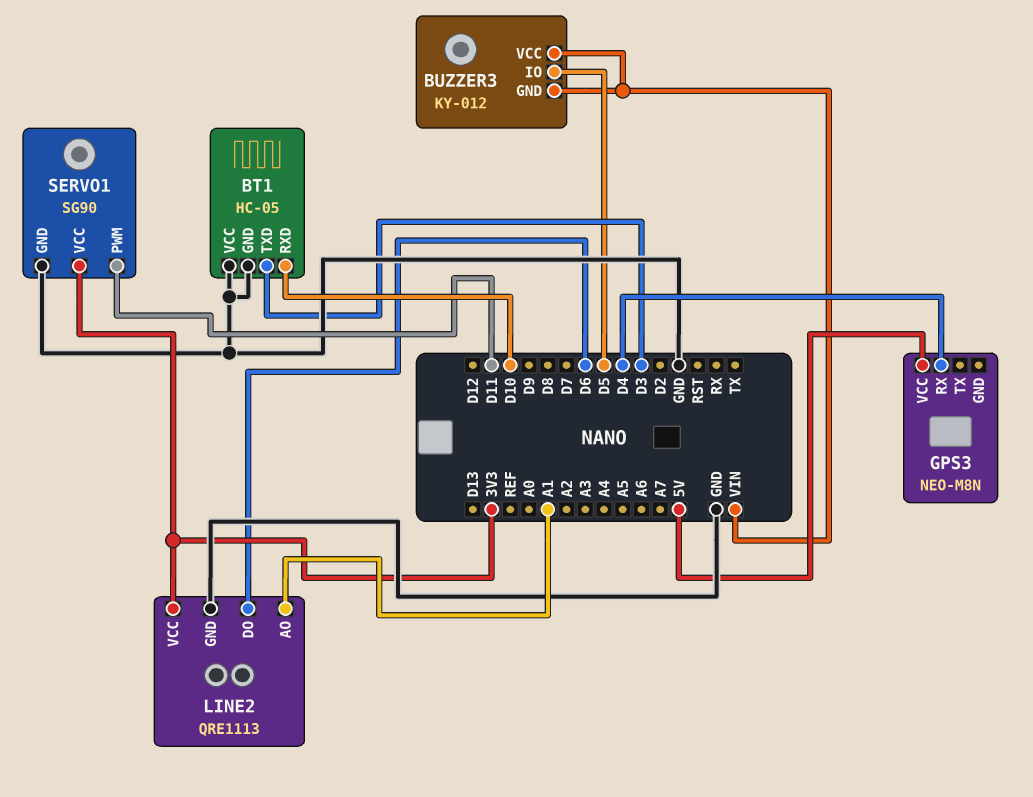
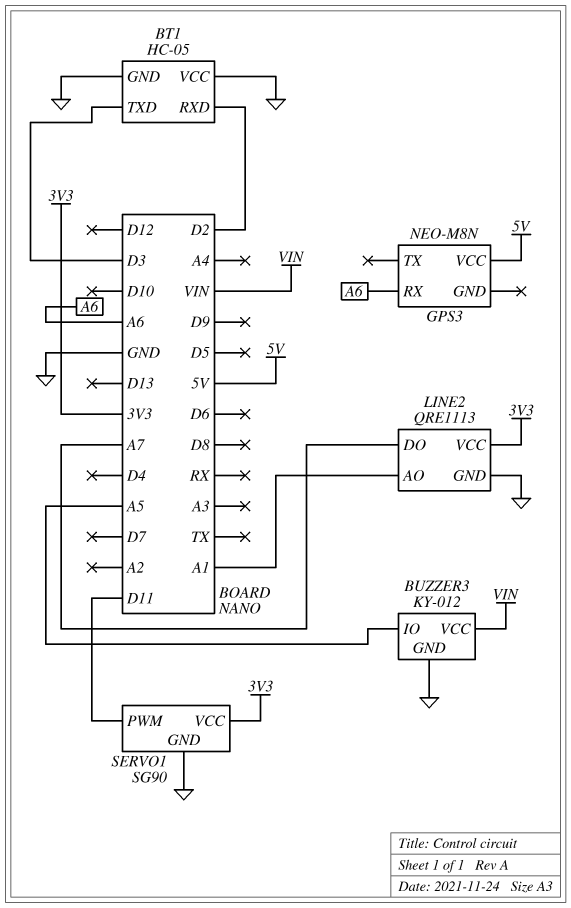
BT1 pin RXD: D10 -> D2
BUZZER3 pin GND: VIN -> GND
BUZZER3 pin IO: D5 -> A5
GPS3 pin RX: D4 -> A6
LINE2 pin DO: D6 -> A7

